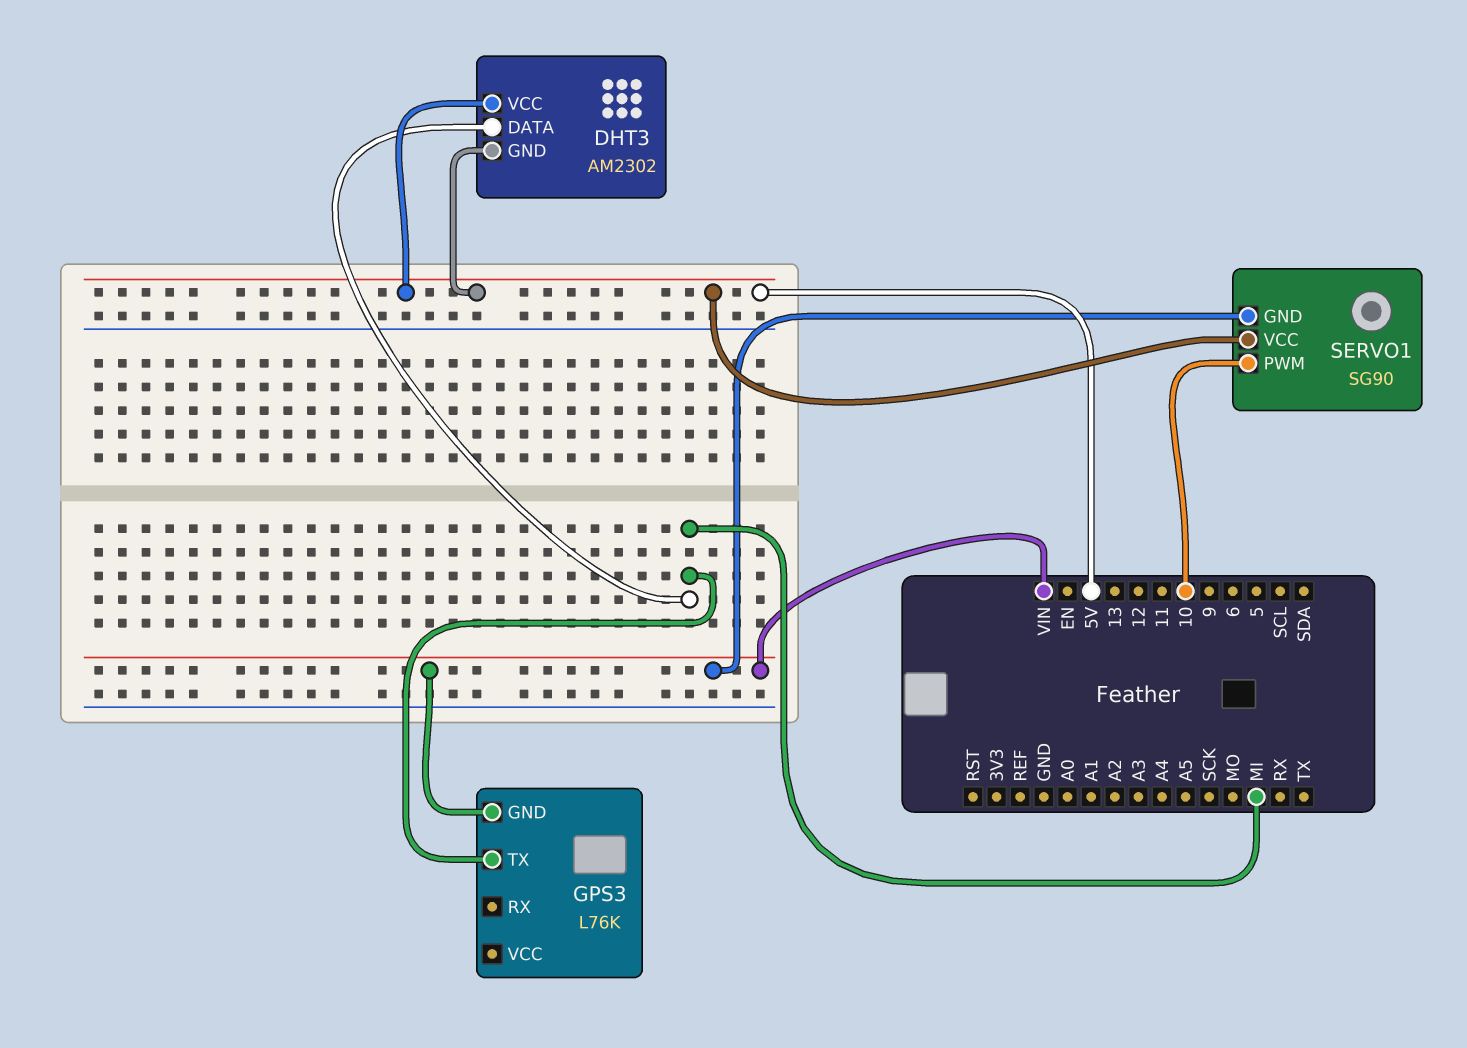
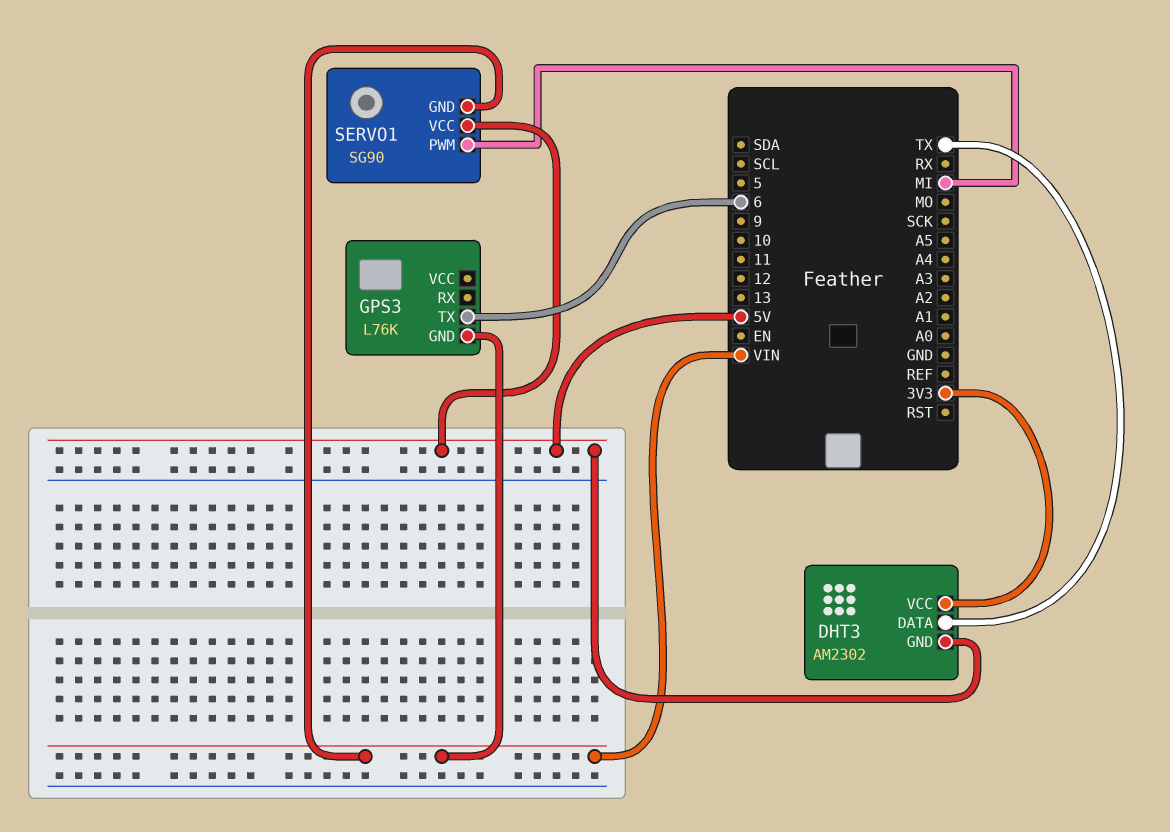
DHT3 pin DATA: MI -> TX
DHT3 pin VCC: 5V -> 3V3
GPS3 pin TX: MI -> 6
SERVO1 pin PWM: 10 -> MI

